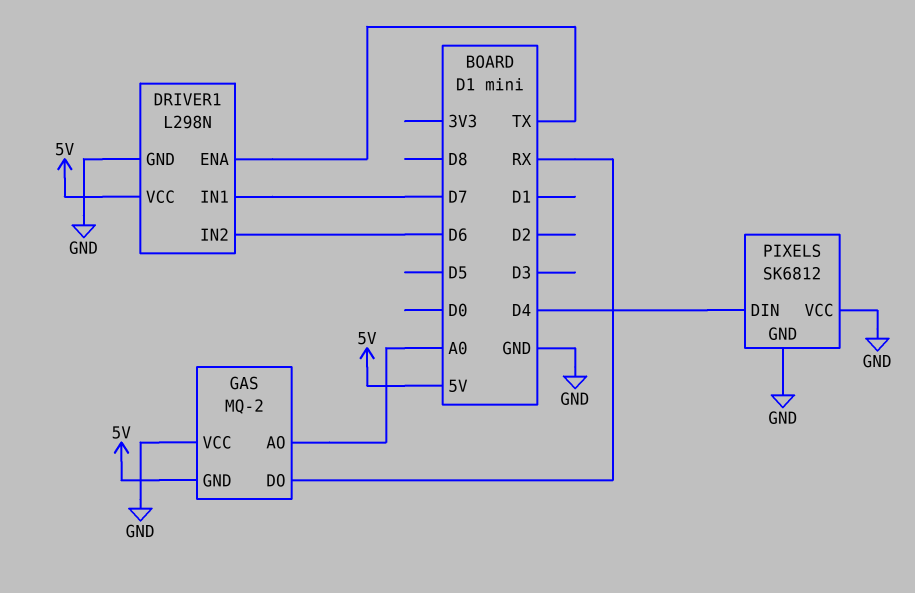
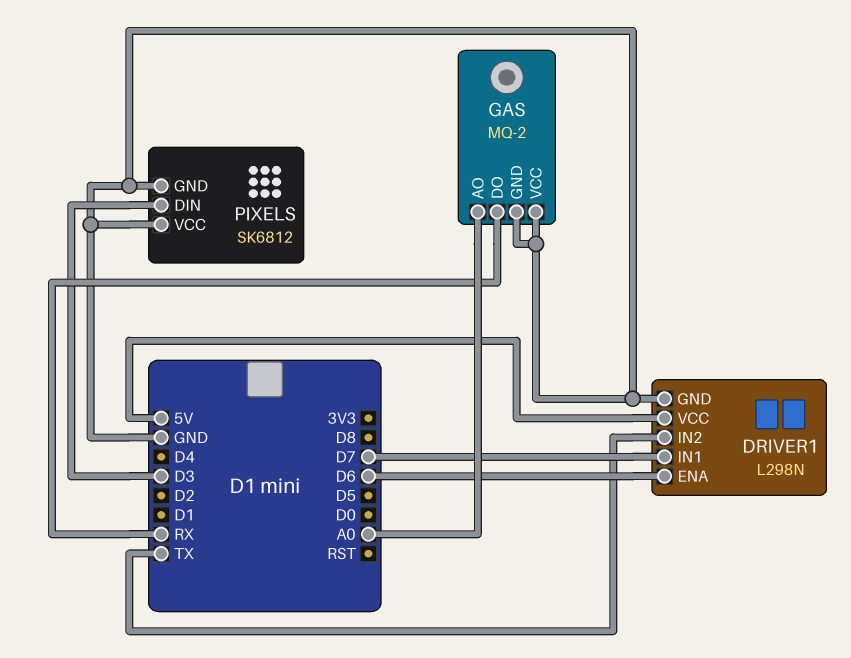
DRIVER1 pin ENA: TX -> D6
DRIVER1 pin IN2: D6 -> TX
GAS pin GND: 5V -> GND
PIXELS pin DIN: D4 -> D3

